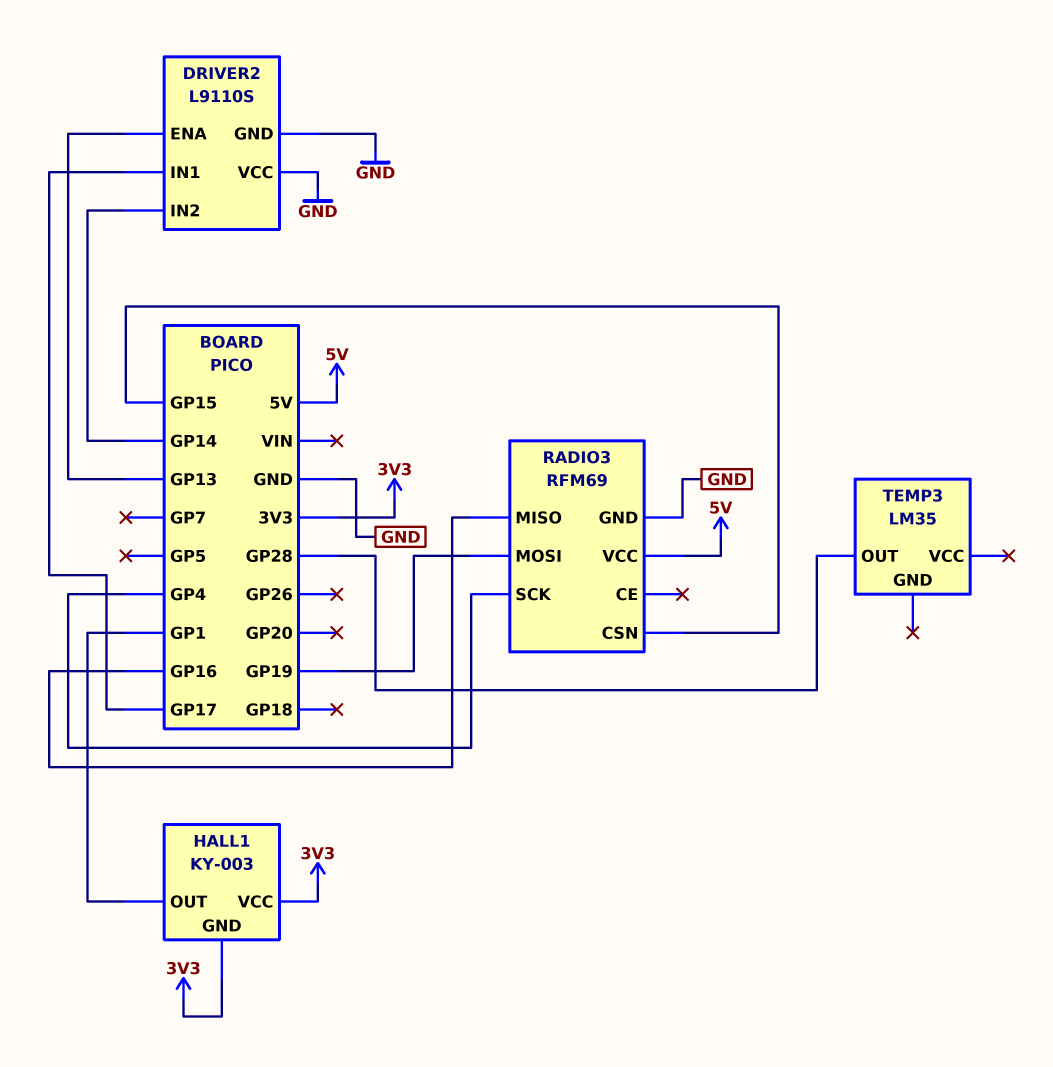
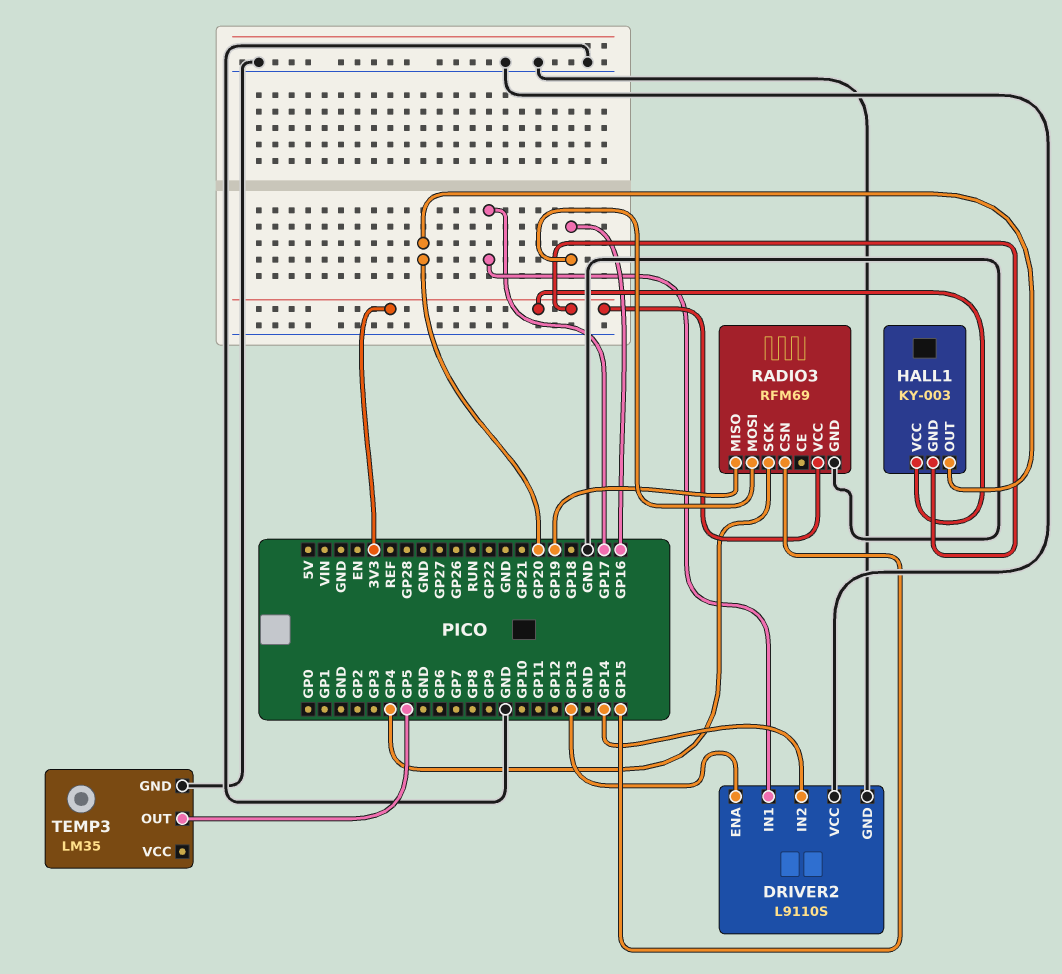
HALL1 pin OUT: GP1 -> GP20
RADIO3 pin MISO: GP16 -> GP19
RADIO3 pin MOSI: GP19 -> GP16
RADIO3 pin VCC: 5V -> 3V3
TEMP3 pin GND: none -> GND
TEMP3 pin OUT: GP28 -> GP5

